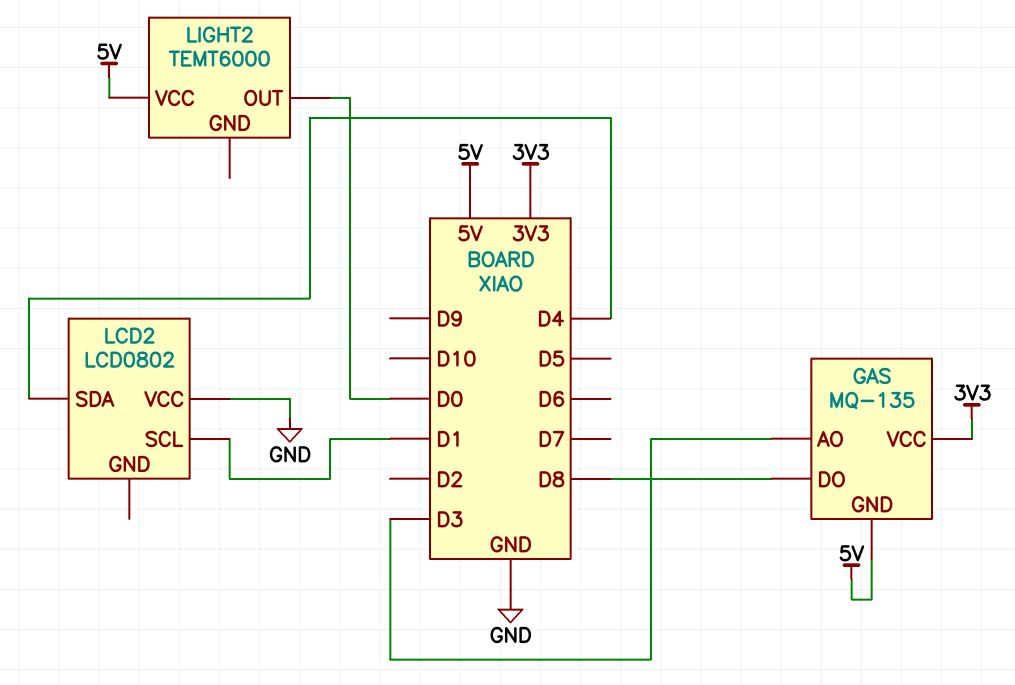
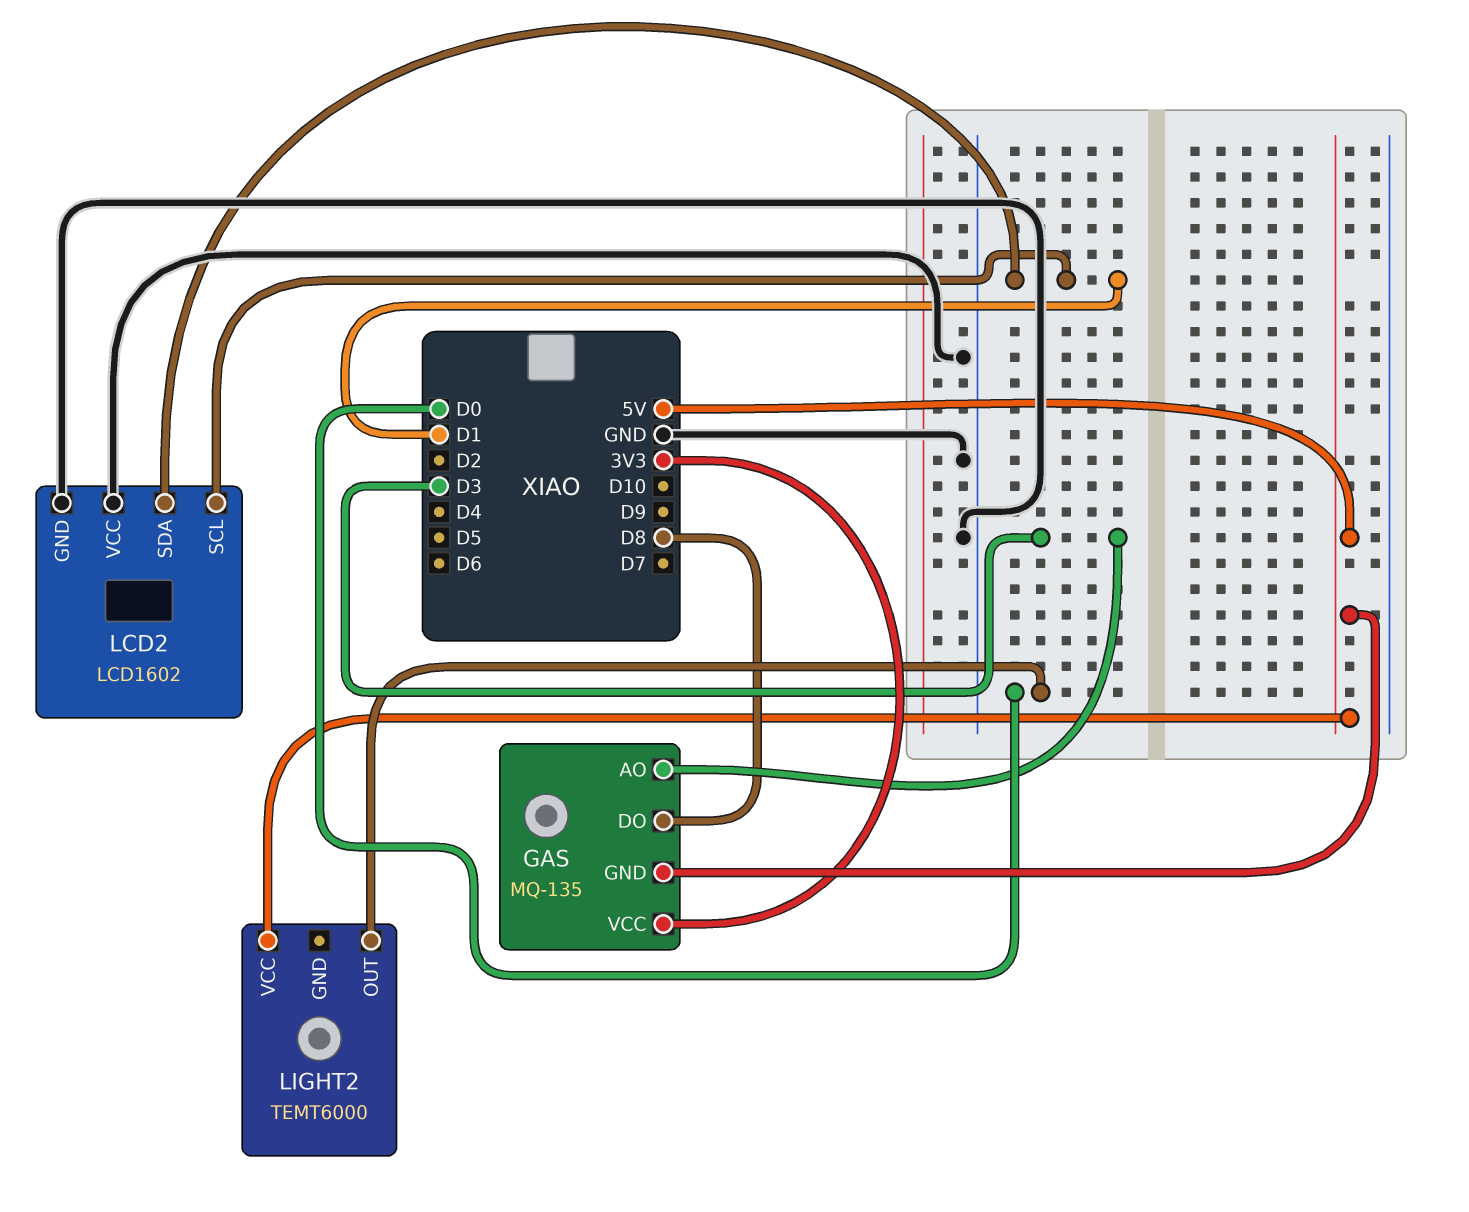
LCD2: LCD0802 -> LCD1602
LCD2 pin GND: none -> GND
LCD2 pin SDA: D4 -> D1

